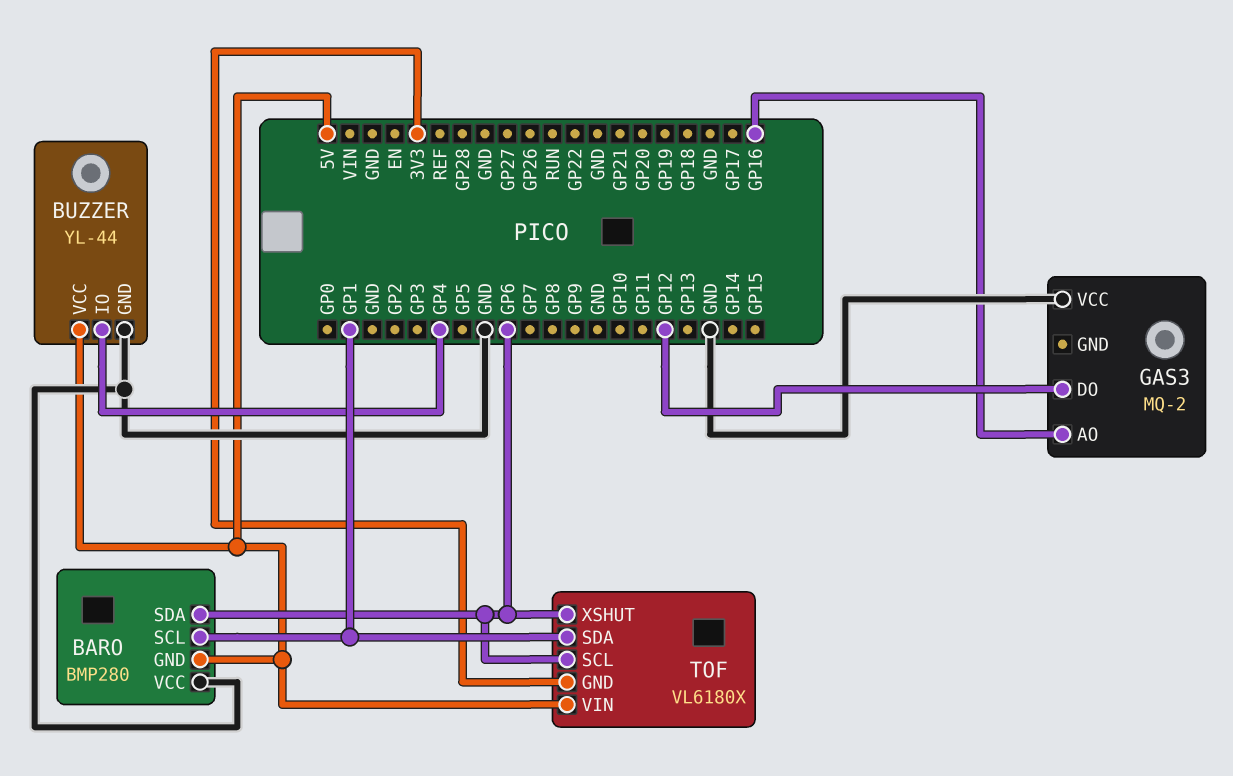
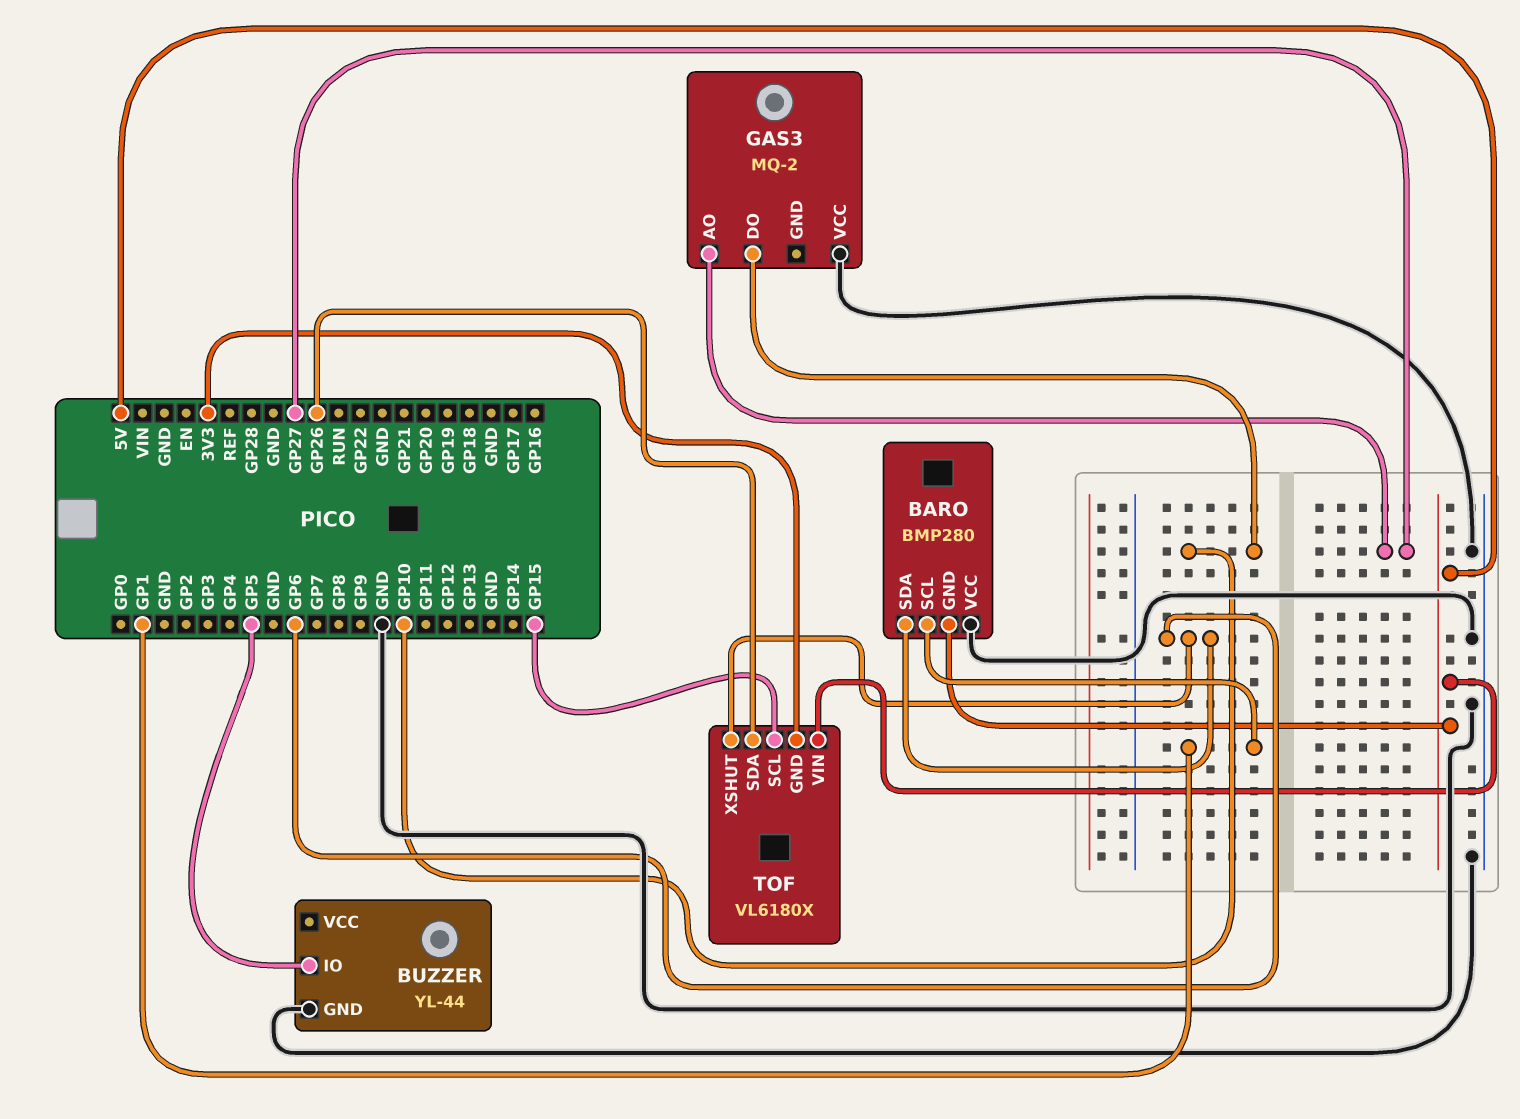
BUZZER pin IO: GP4 -> GP5
BUZZER pin VCC: 5V -> none
GAS3 pin AO: GP16 -> GP27
GAS3 pin DO: GP12 -> GP10
TOF pin SCL: GP6 -> GP15
TOF pin SDA: GP1 -> GP26

